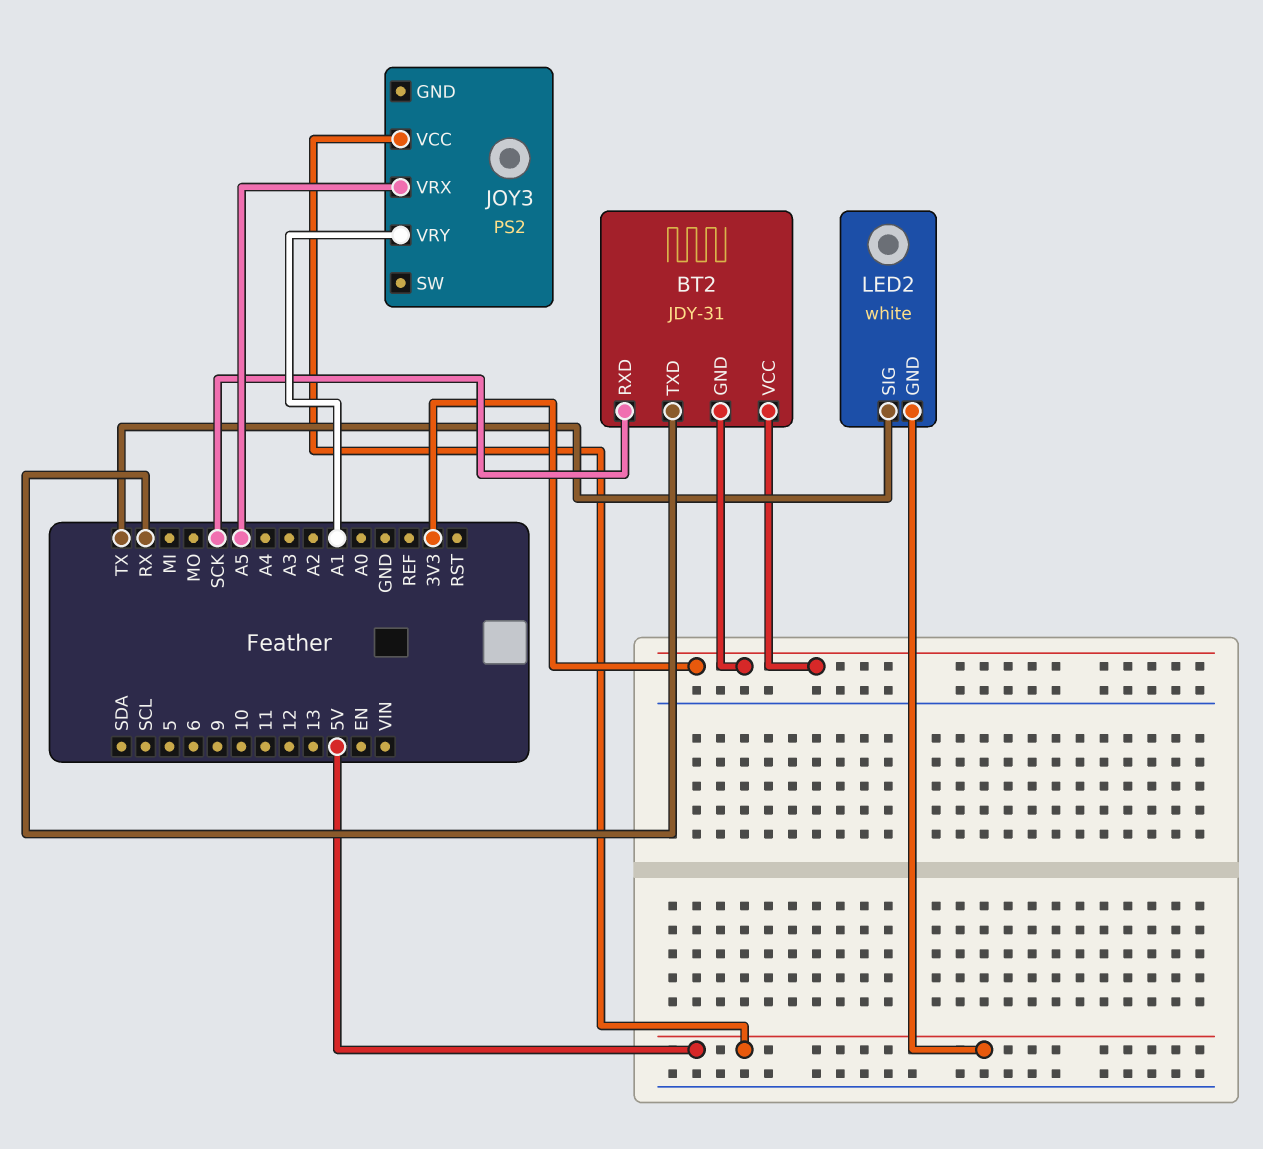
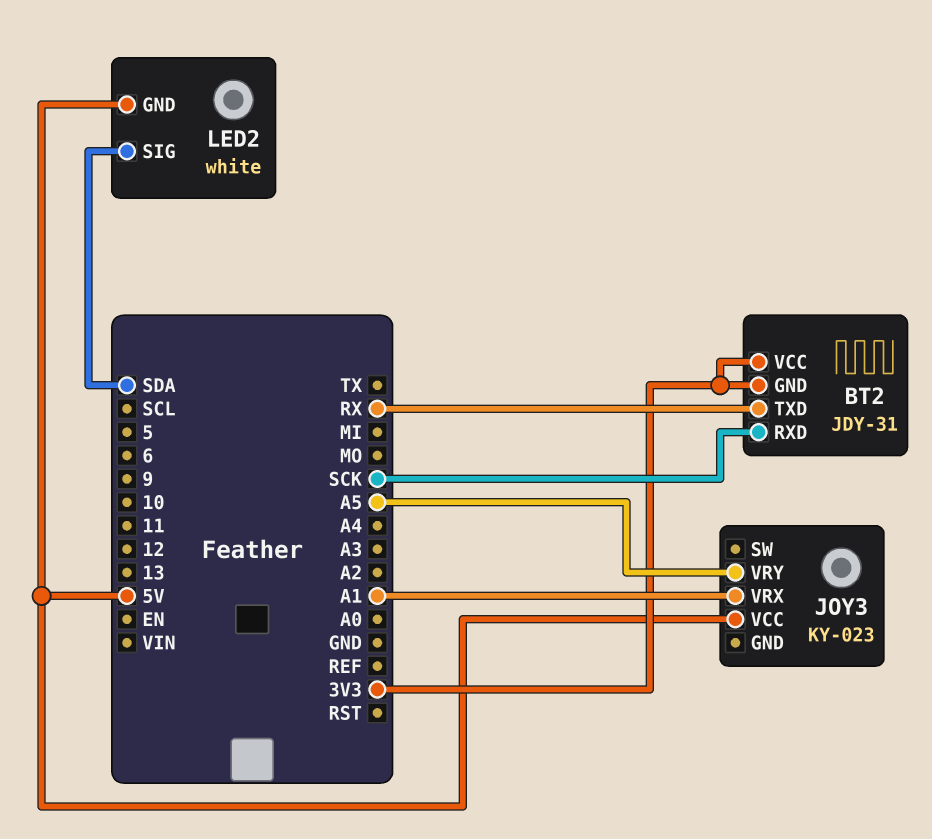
JOY3: PS2 -> KY-023
JOY3 pin VRX: A5 -> A1
JOY3 pin VRY: A1 -> A5
LED2 pin SIG: TX -> SDA

